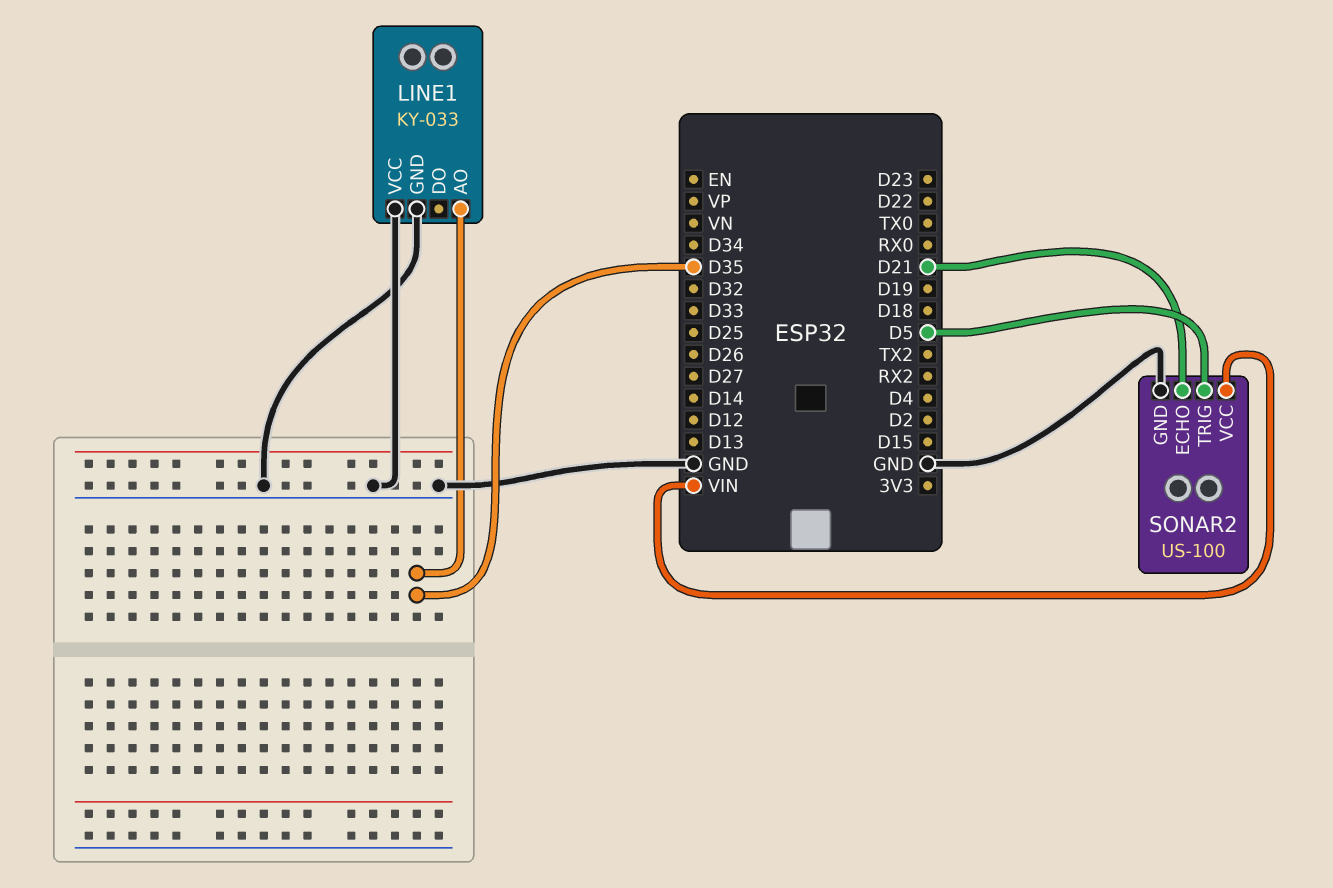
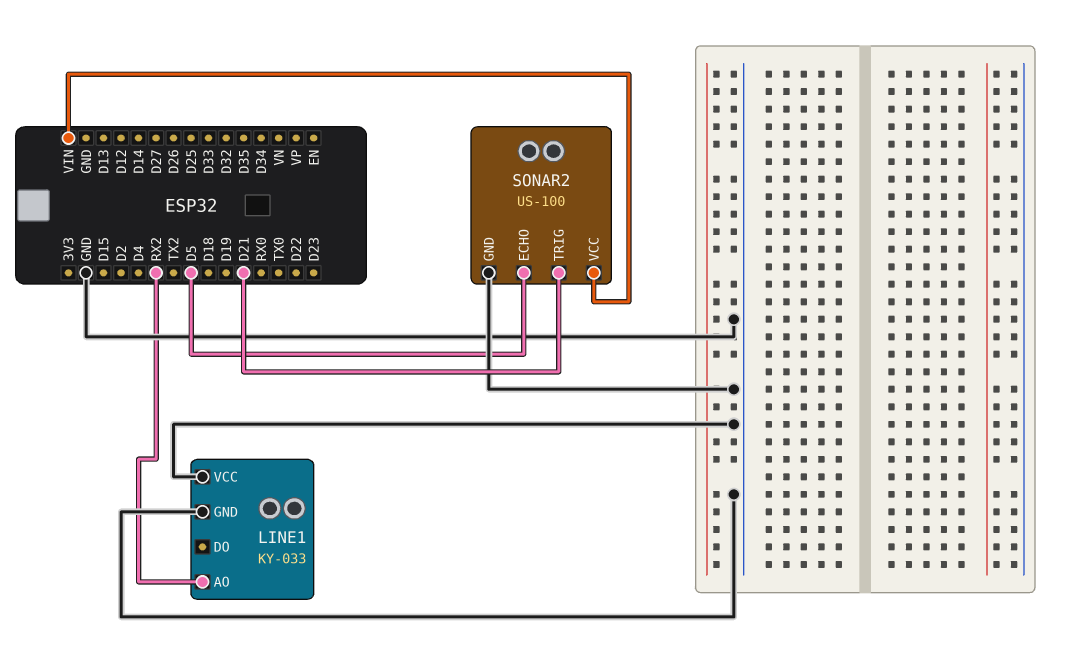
LINE1 pin AO: D35 -> RX2
SONAR2 pin ECHO: D21 -> D5
SONAR2 pin TRIG: D5 -> D21

